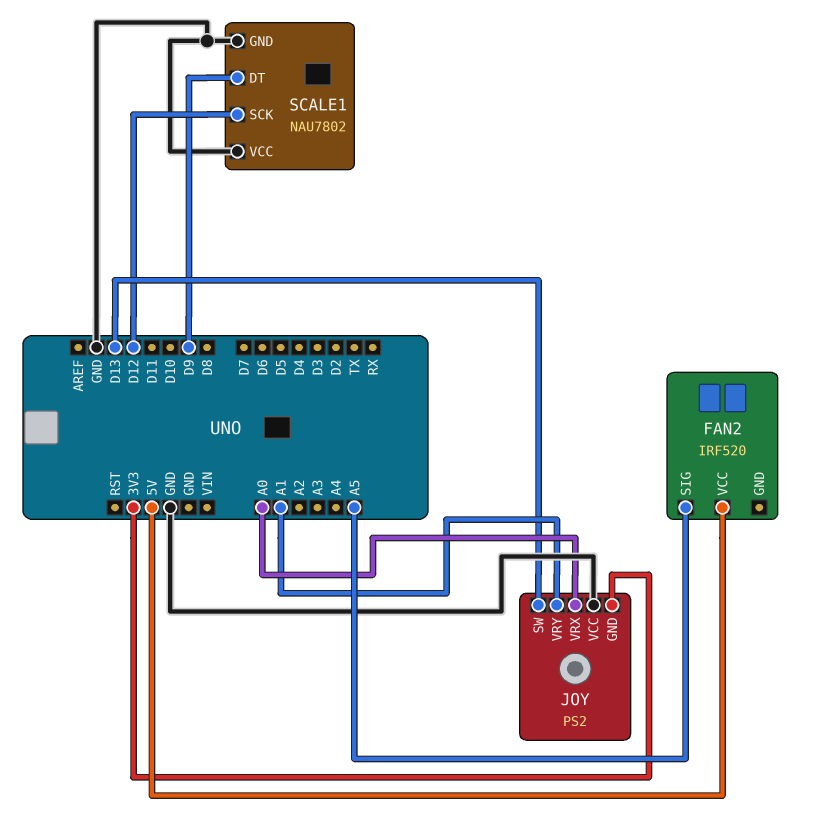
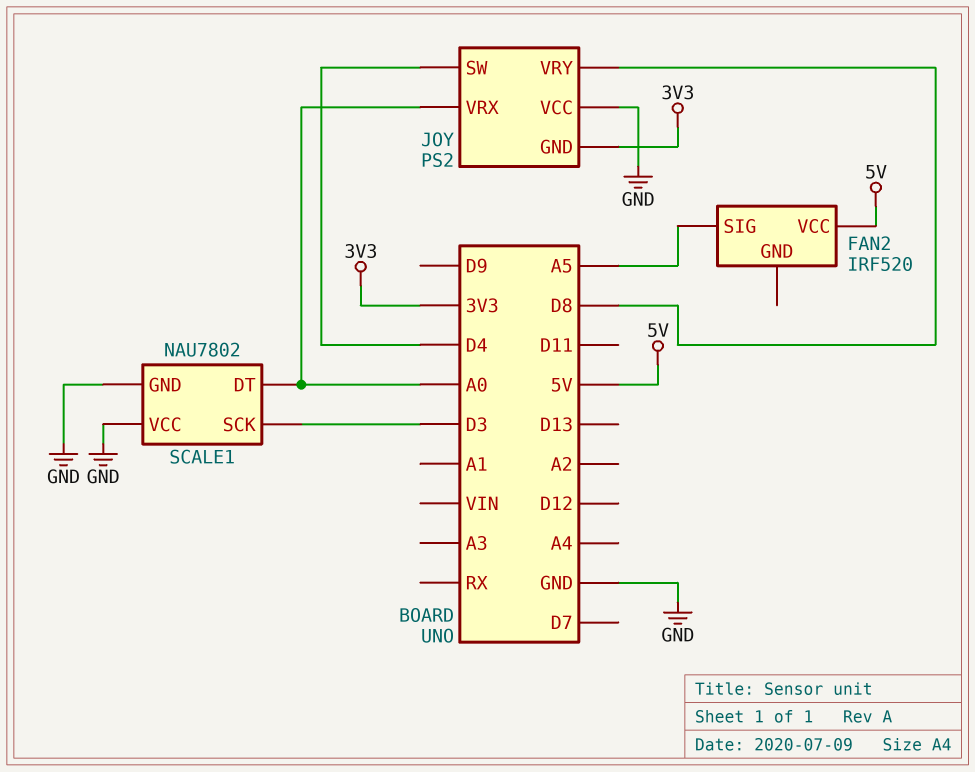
JOY pin SW: D13 -> D4
JOY pin VRY: A1 -> D8
SCALE1 pin DT: D9 -> A0
SCALE1 pin SCK: D12 -> D3

